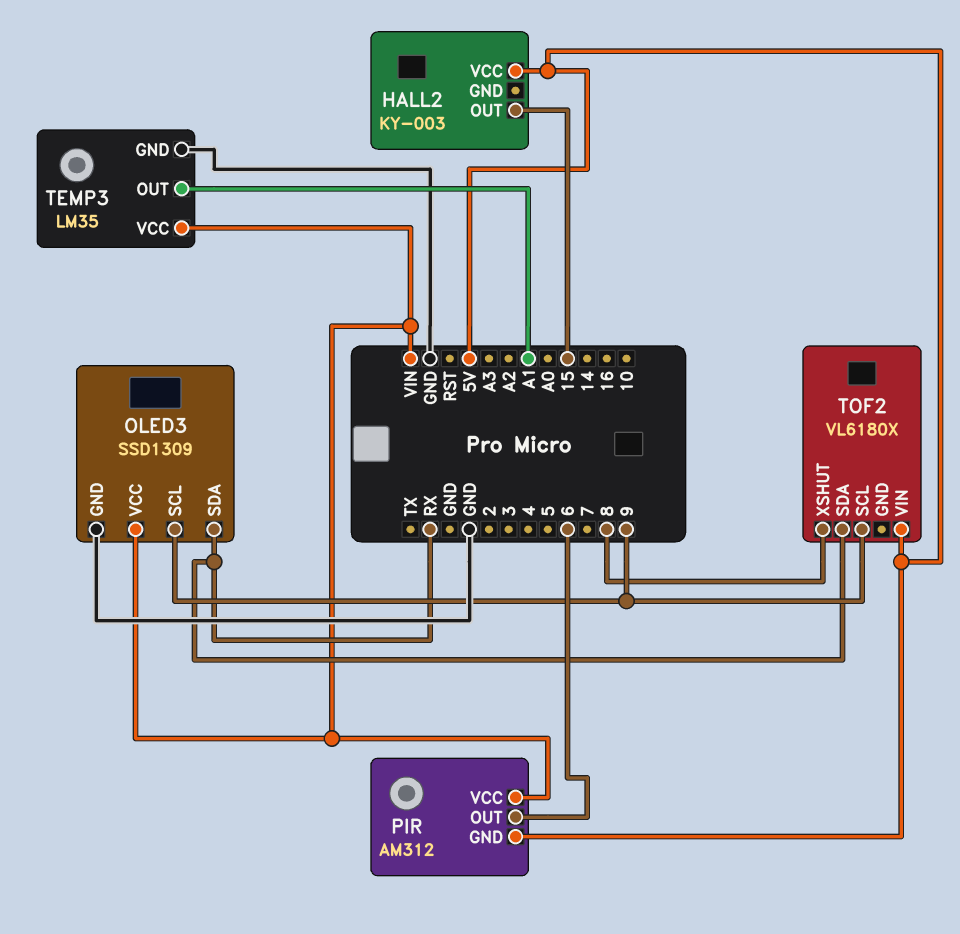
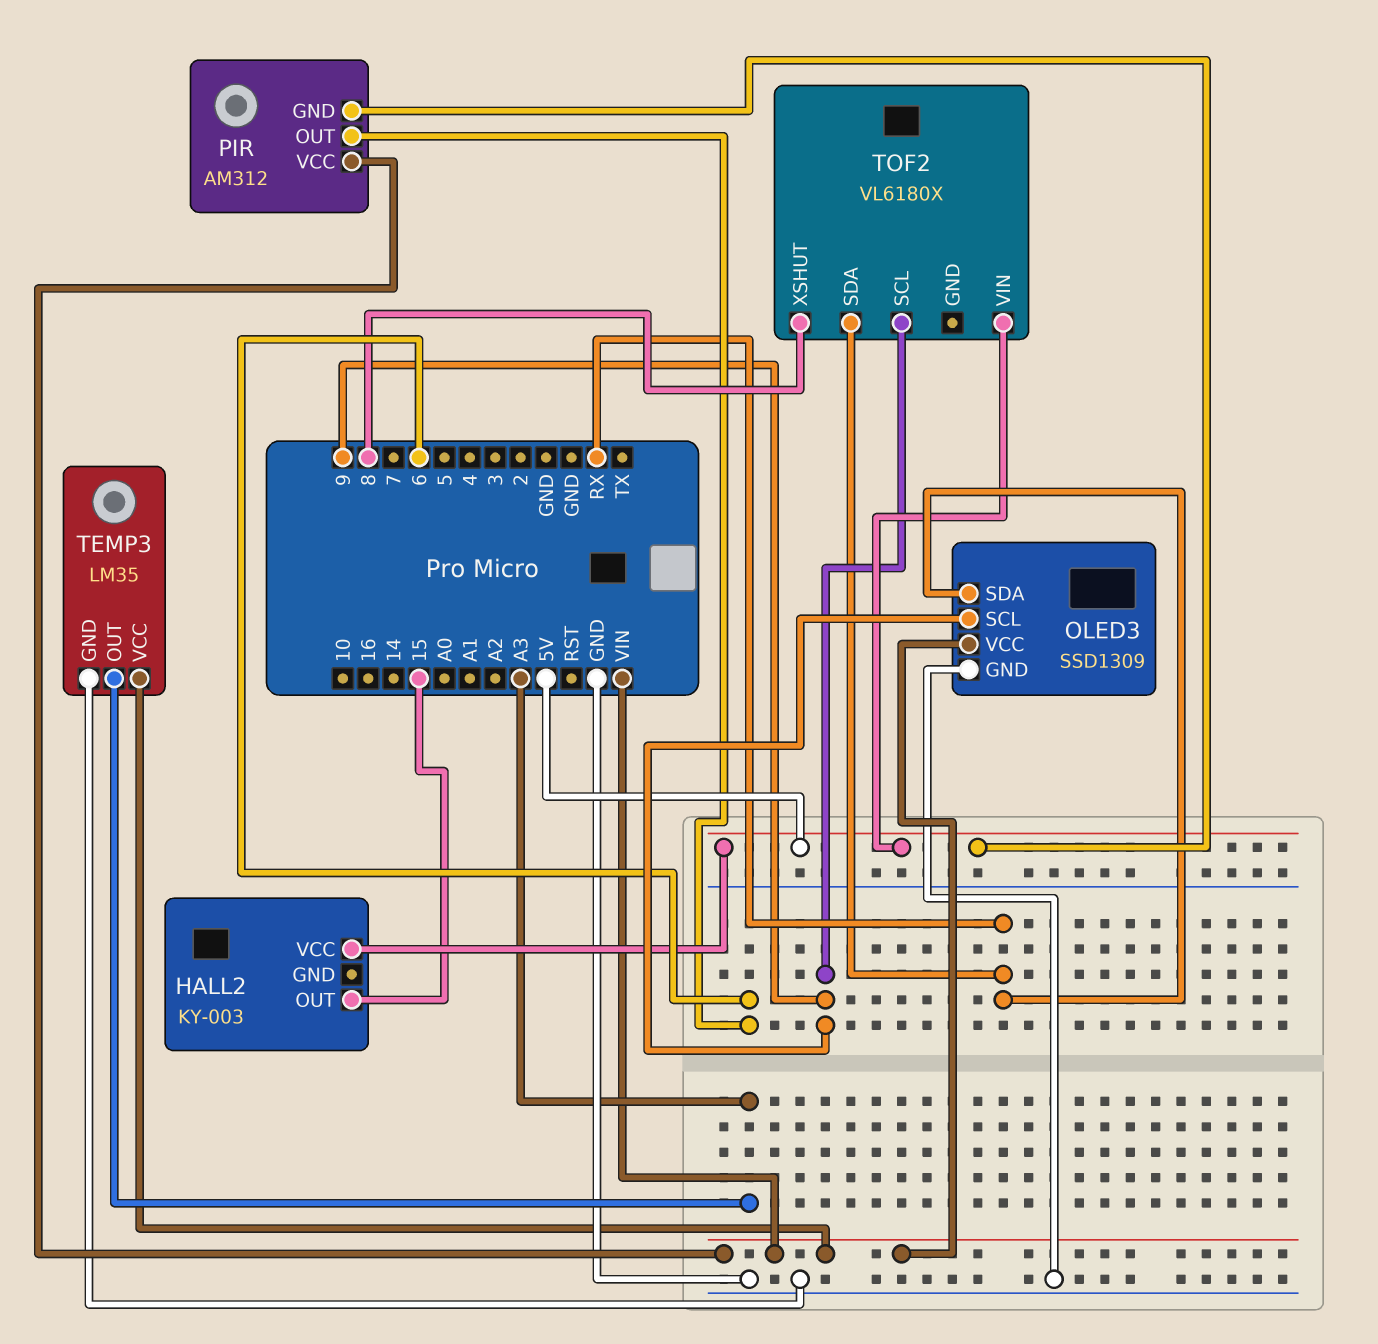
TEMP3 pin OUT: A1 -> A3

